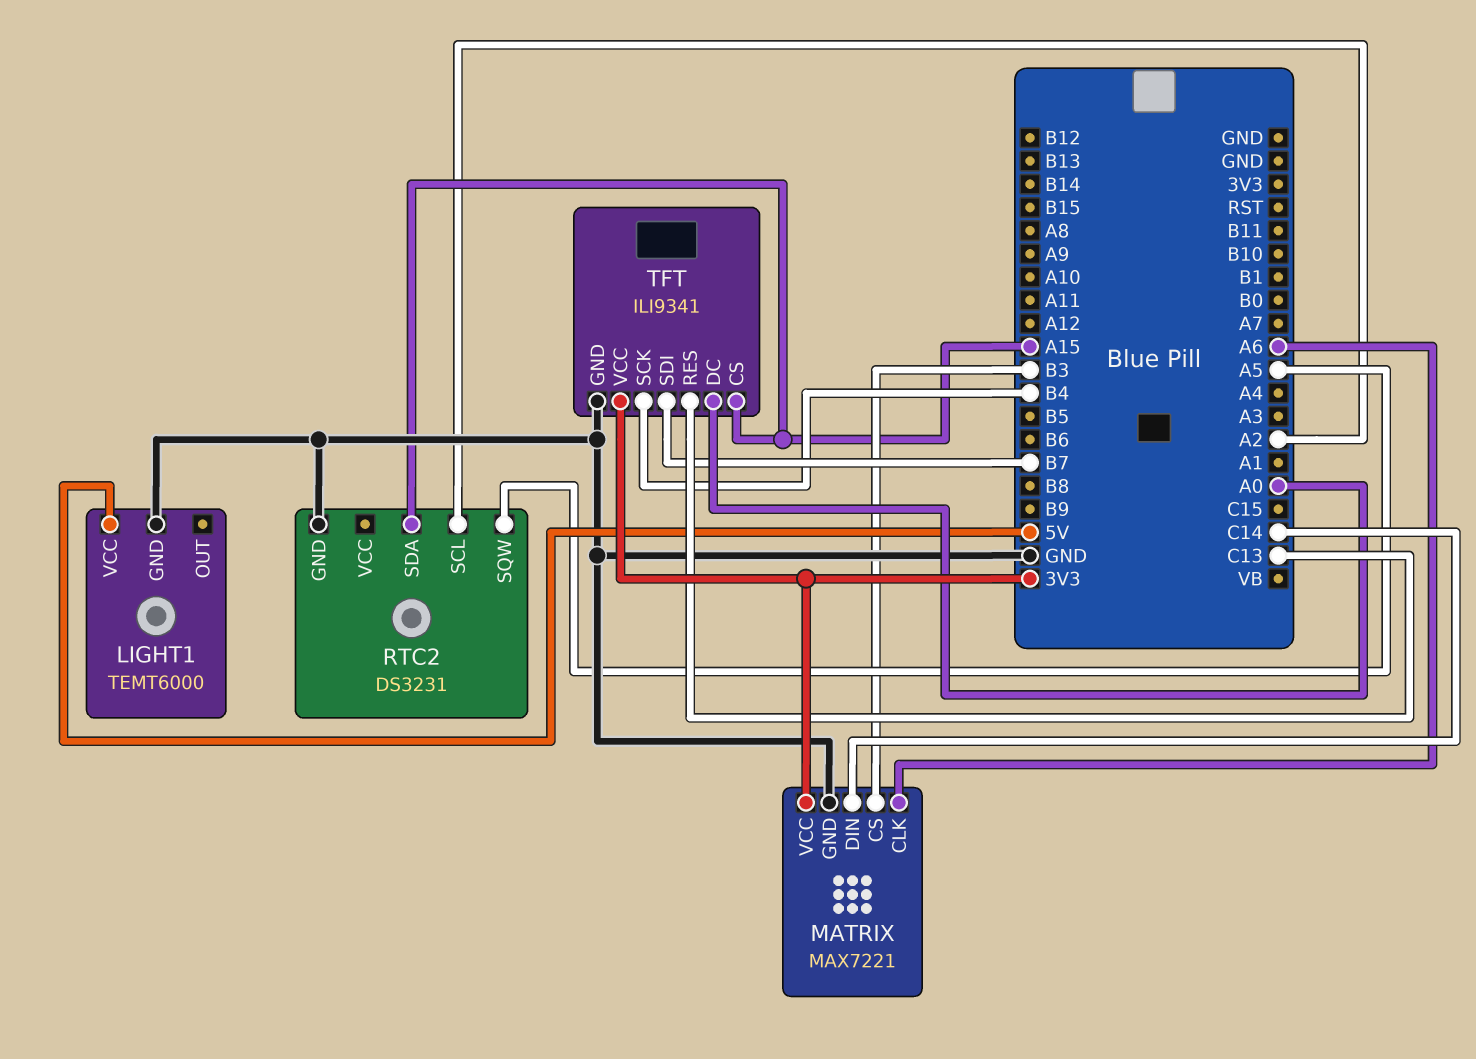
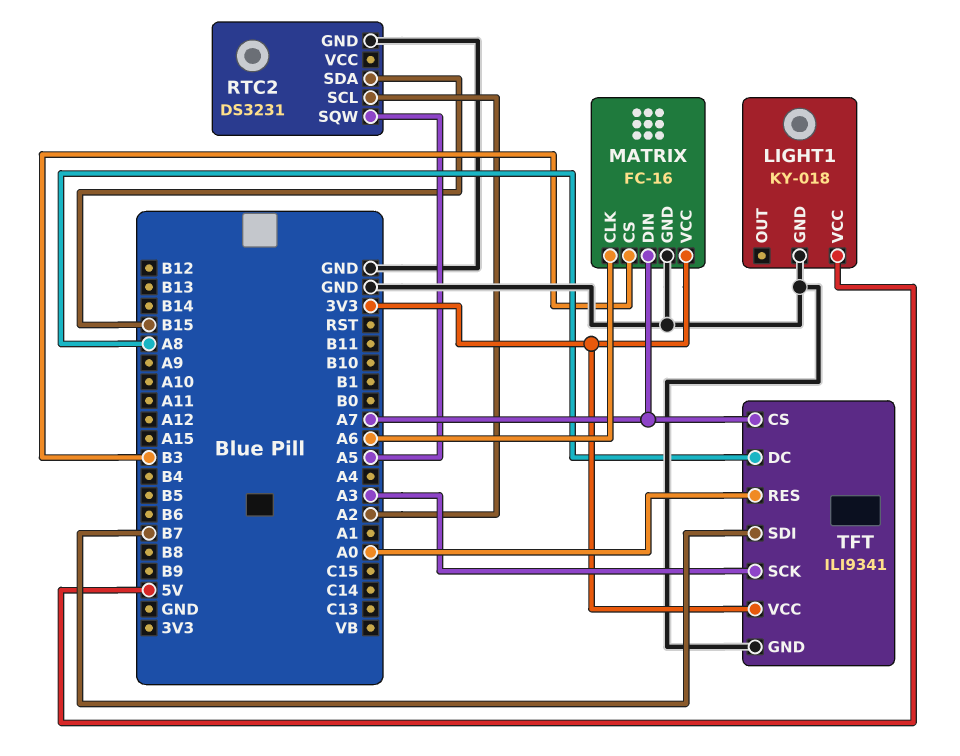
LIGHT1: TEMT6000 -> KY-018
MATRIX: MAX7221 -> FC-16
MATRIX pin DIN: C14 -> A7
RTC2 pin SDA: A15 -> B15
TFT pin CS: A15 -> A7
TFT pin DC: A0 -> A8
TFT pin RES: C13 -> A0
TFT pin SCK: B4 -> A3

